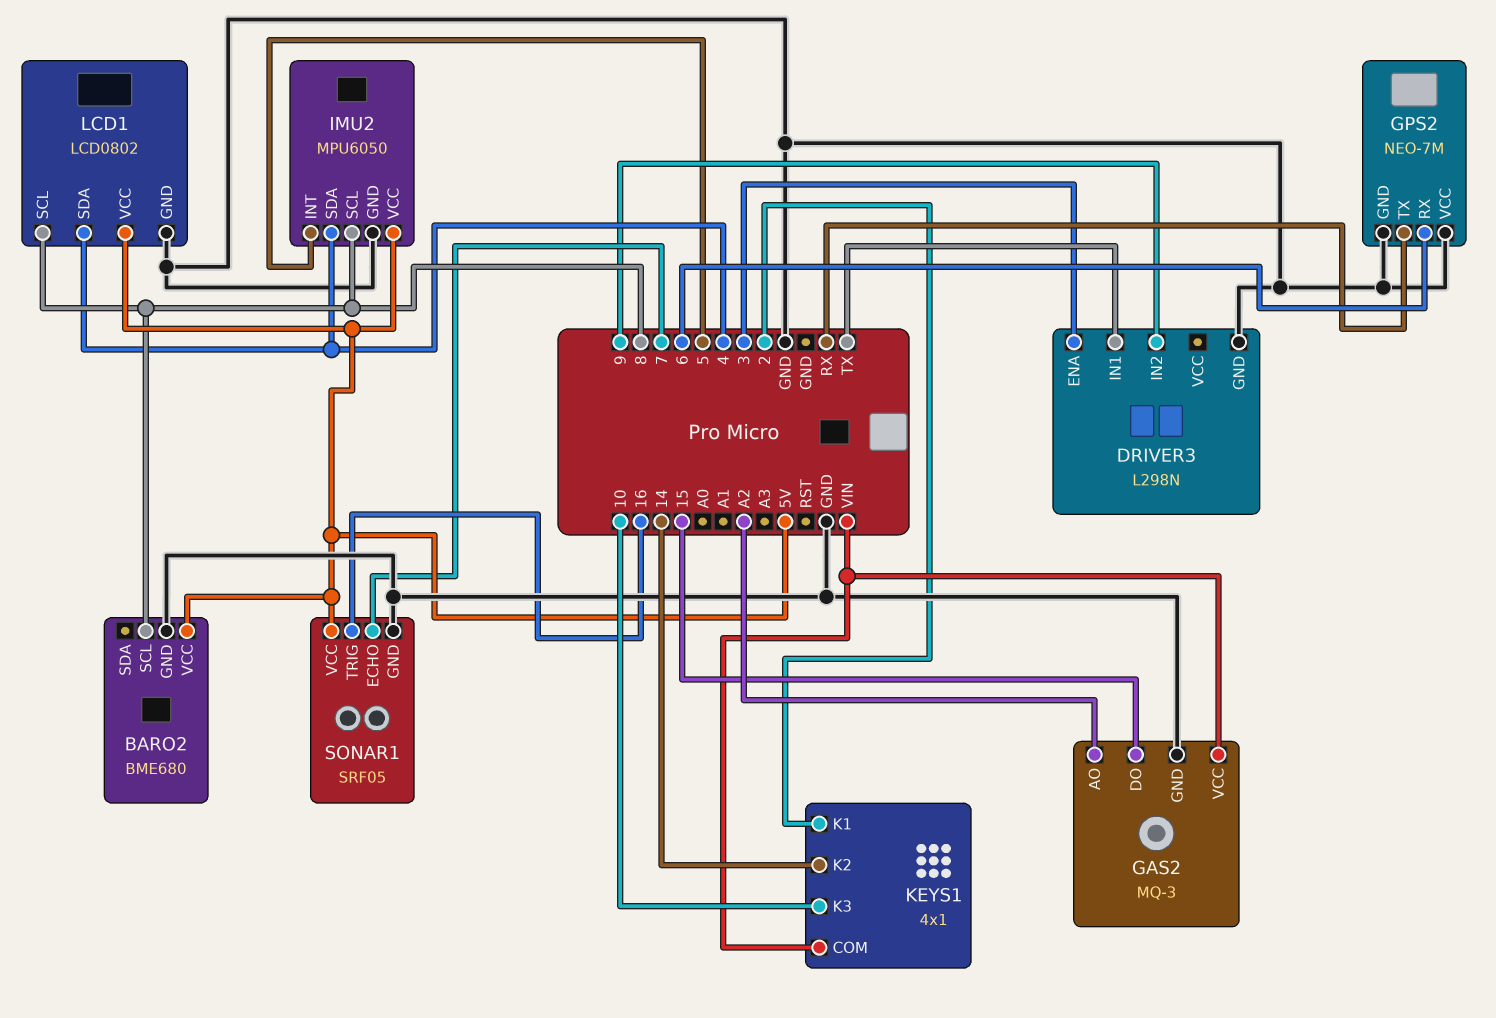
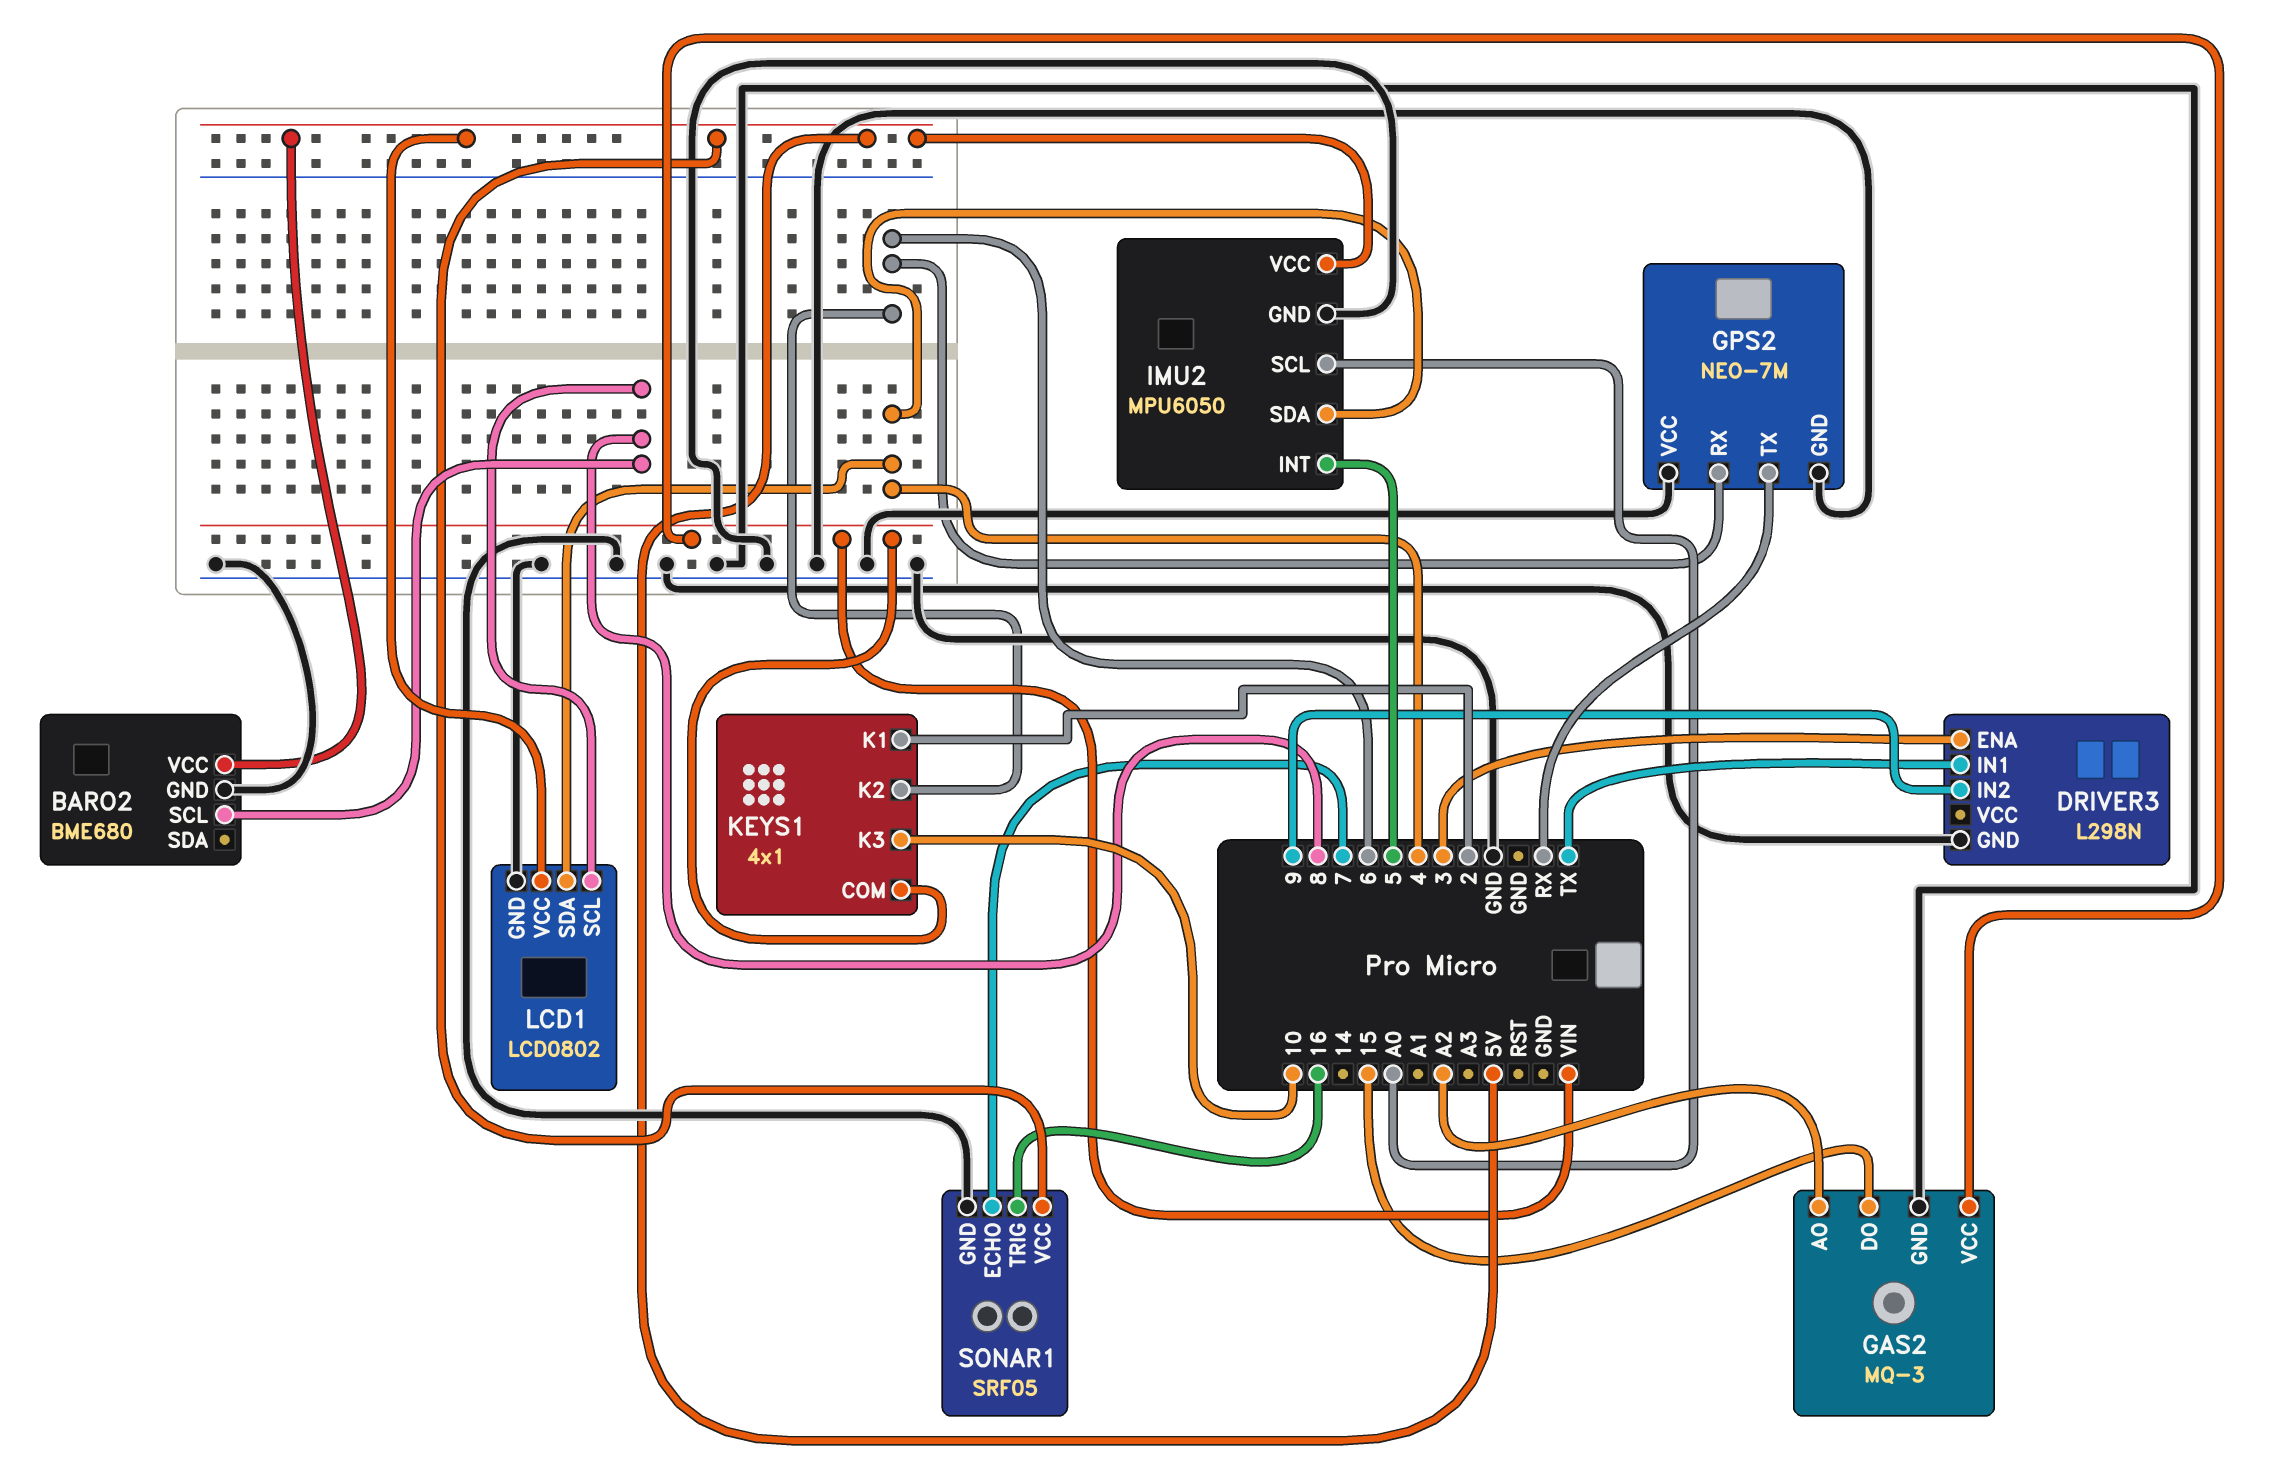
IMU2 pin SCL: 8 -> A0
KEYS1 pin K2: 14 -> 6

